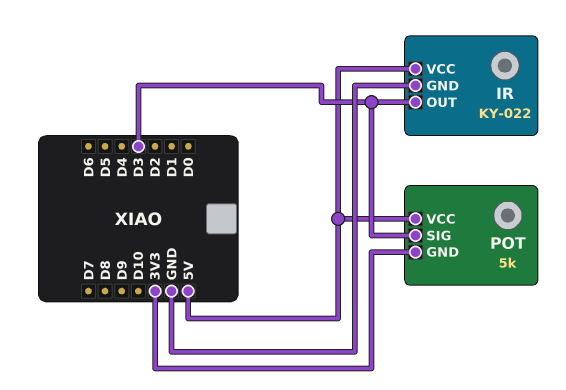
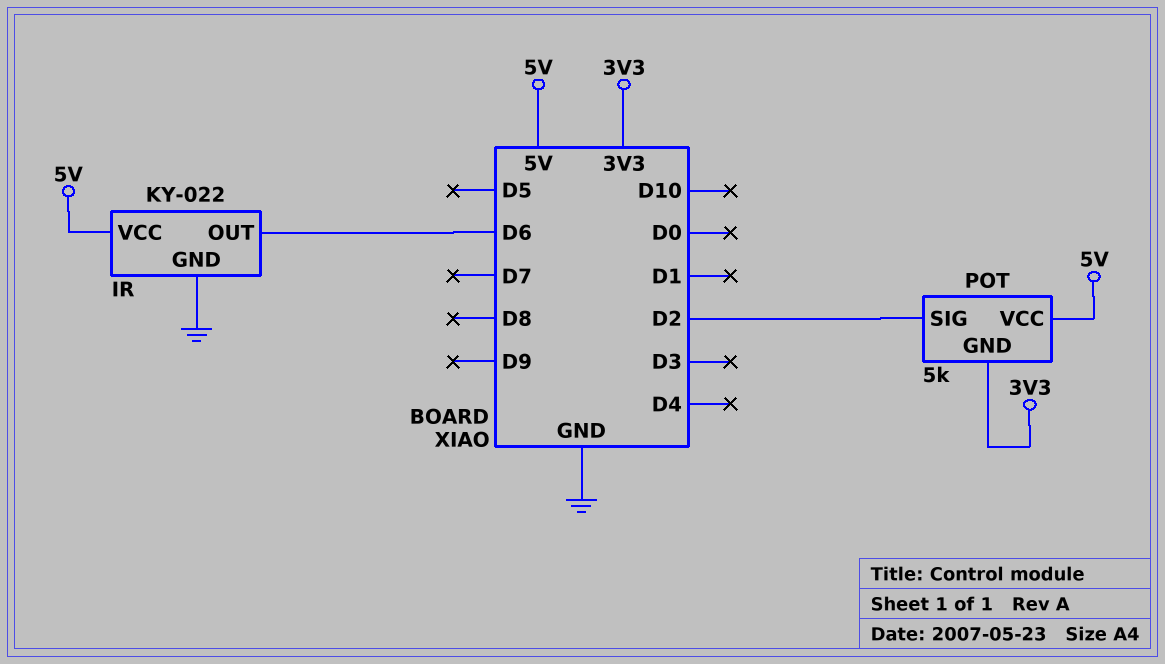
IR pin OUT: D3 -> D6
POT pin SIG: D3 -> D2

